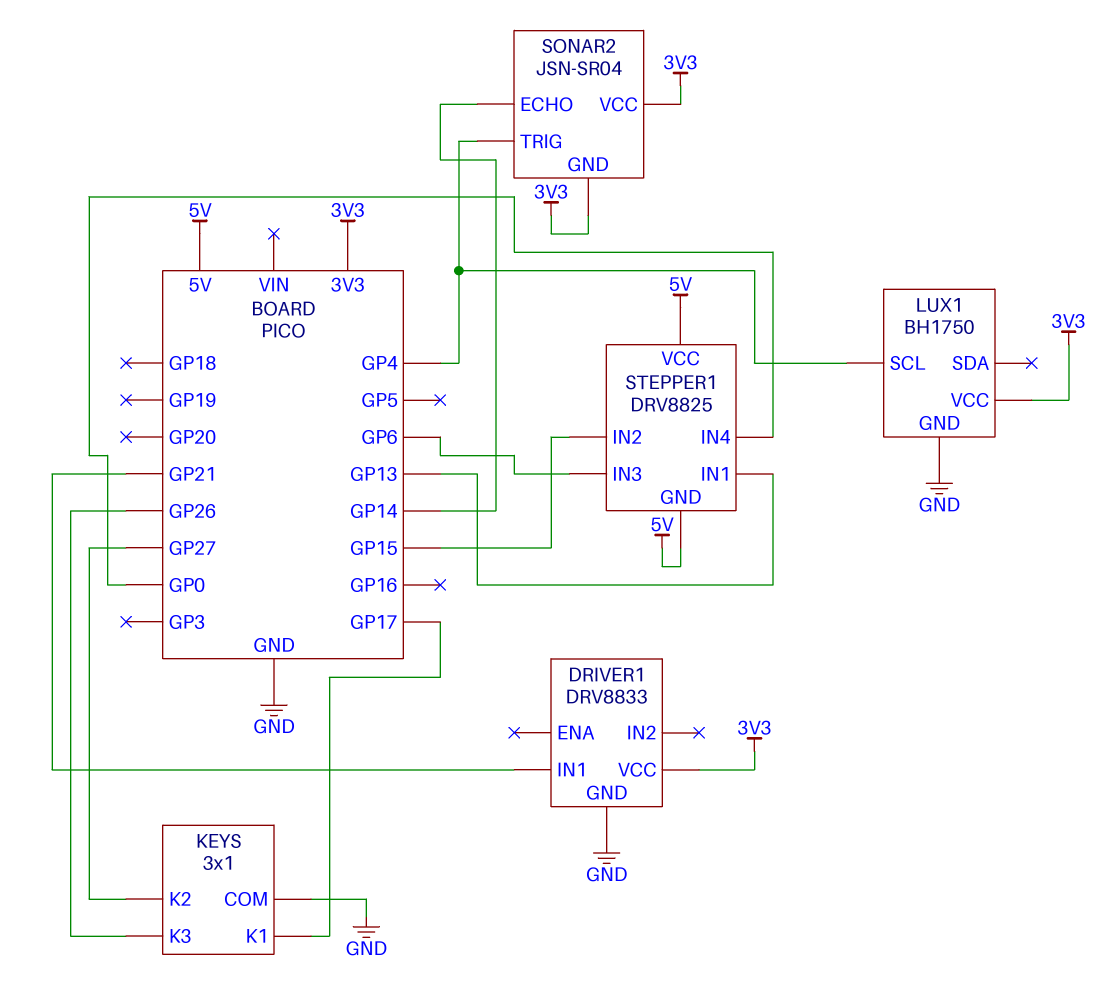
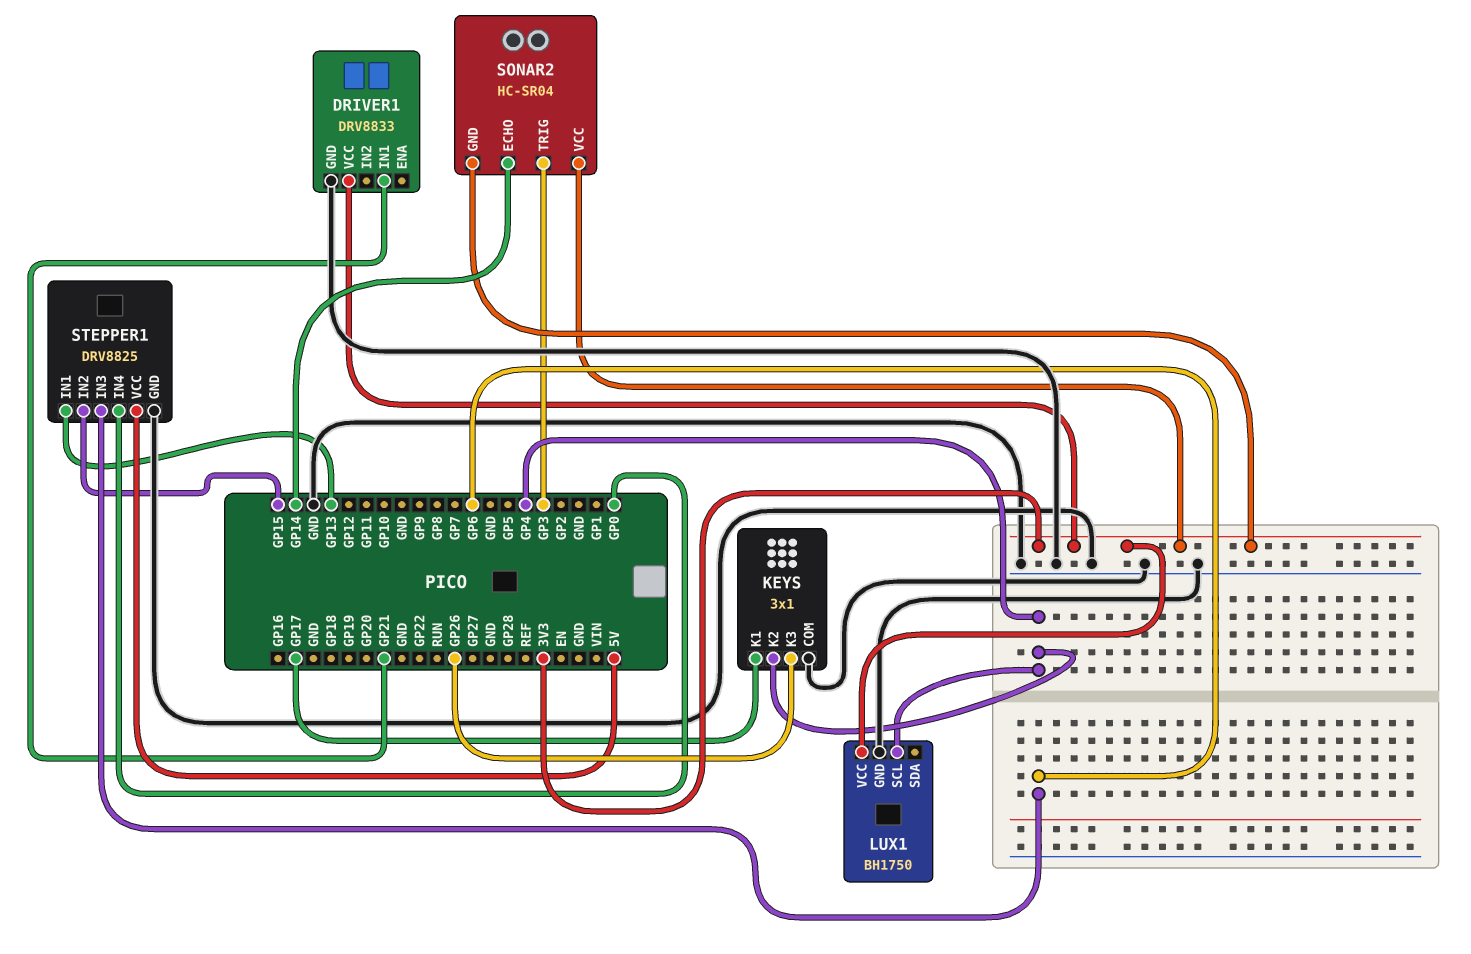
KEYS pin K2: GP27 -> GP4
SONAR2: JSN-SR04 -> HC-SR04
SONAR2 pin TRIG: GP4 -> GP3
STEPPER1 pin GND: 5V -> GND

